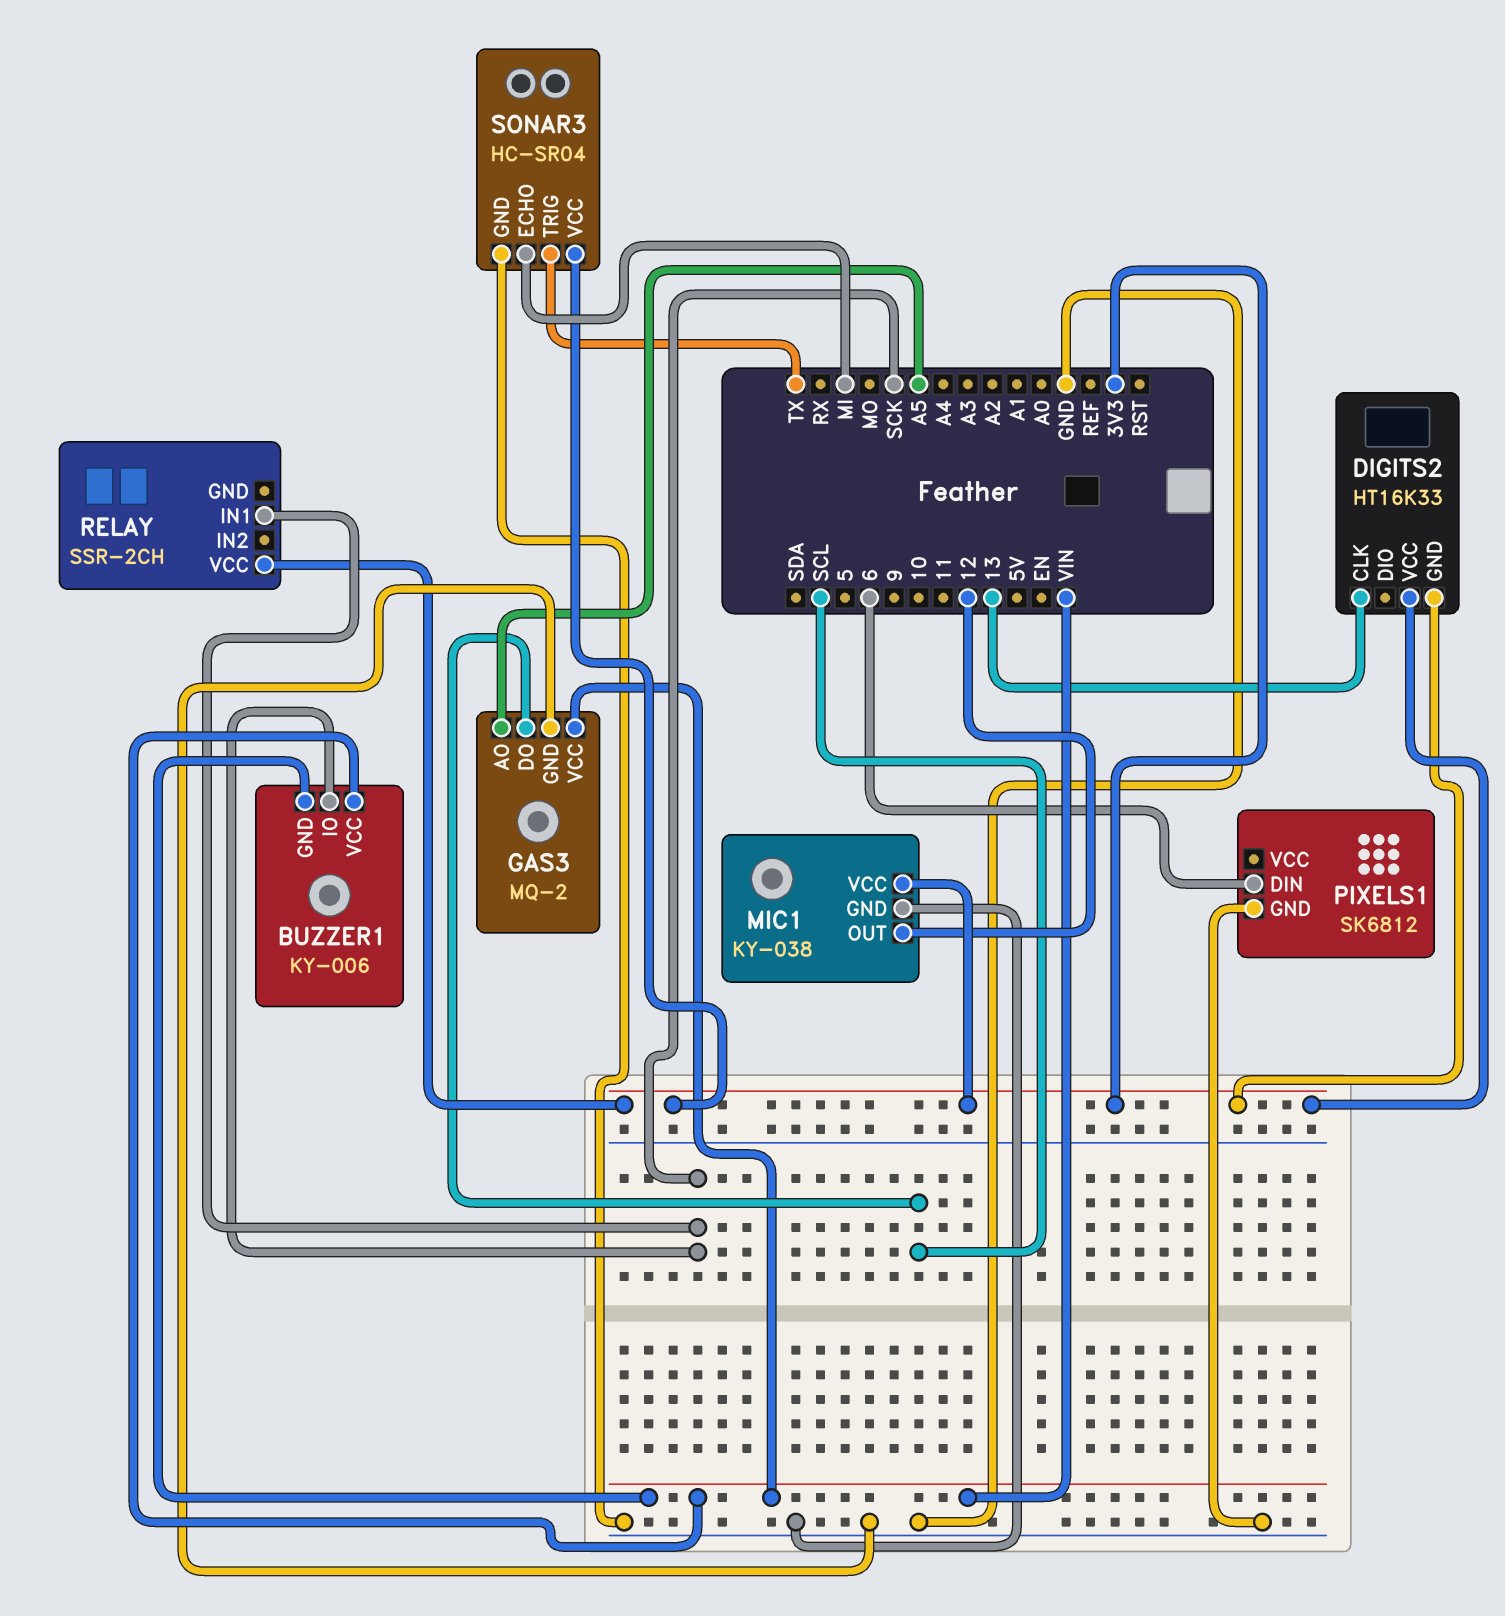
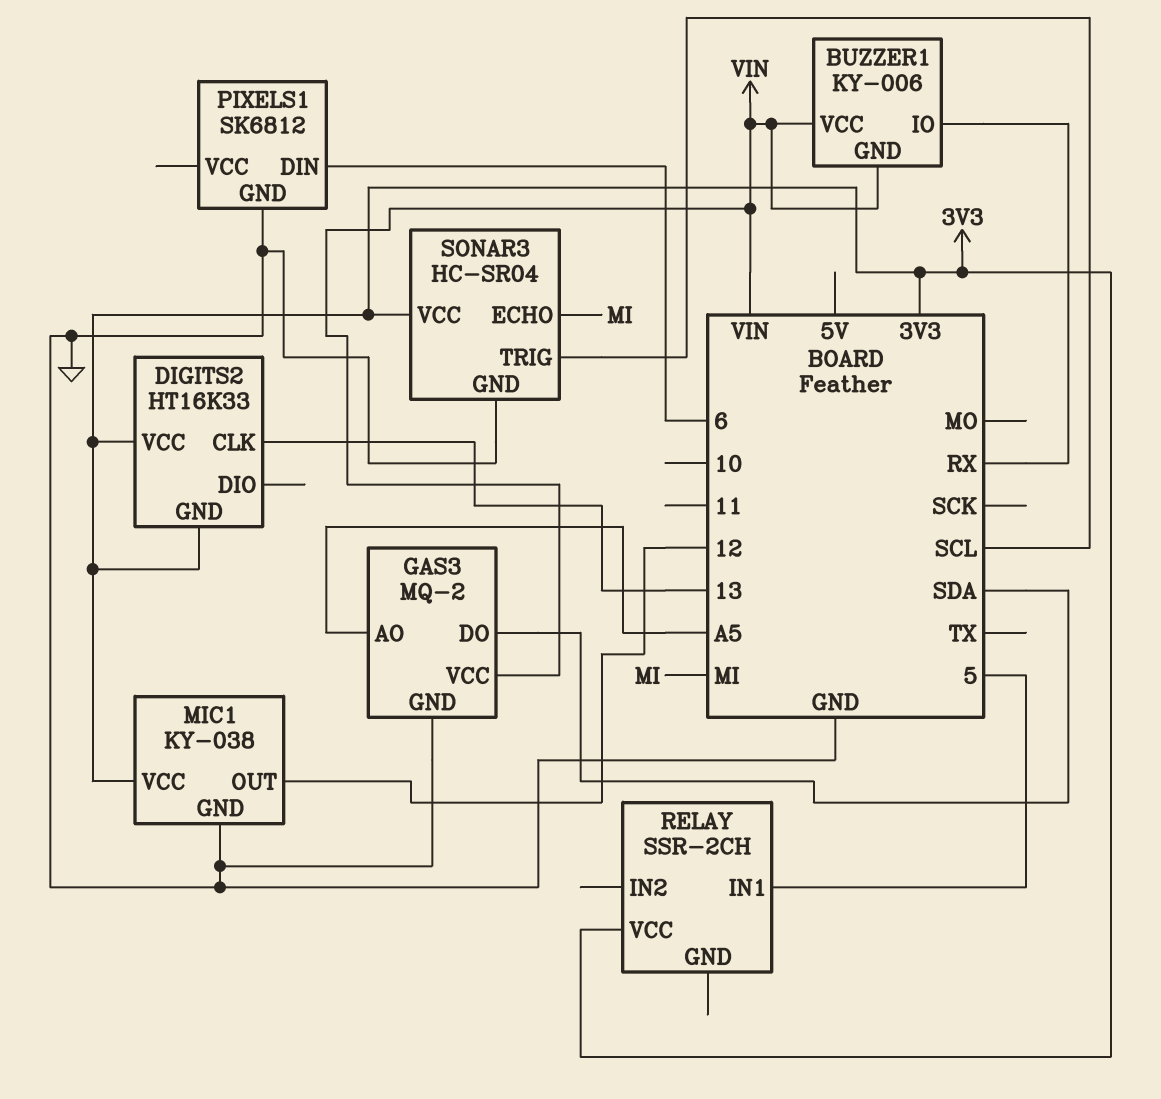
BUZZER1 pin IO: SCK -> RX
GAS3 pin DO: SCL -> SDA
RELAY pin IN1: SCK -> 5
SONAR3 pin TRIG: TX -> SCL

